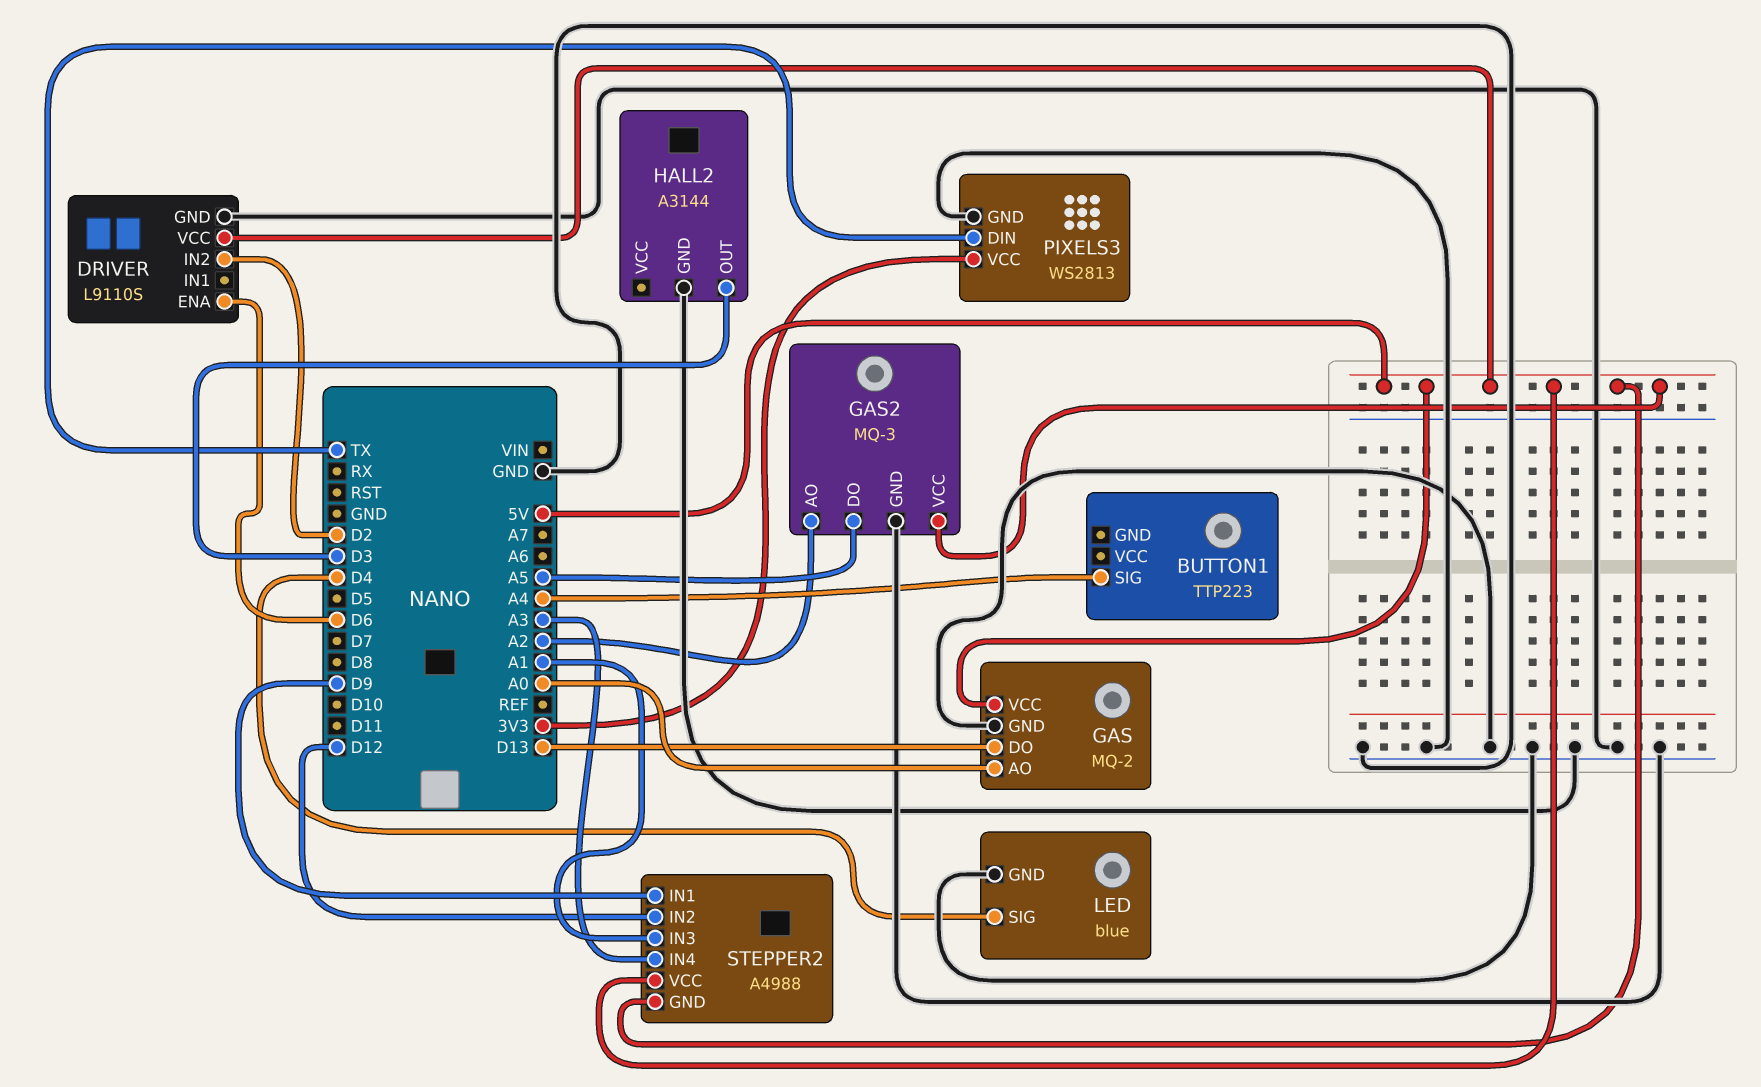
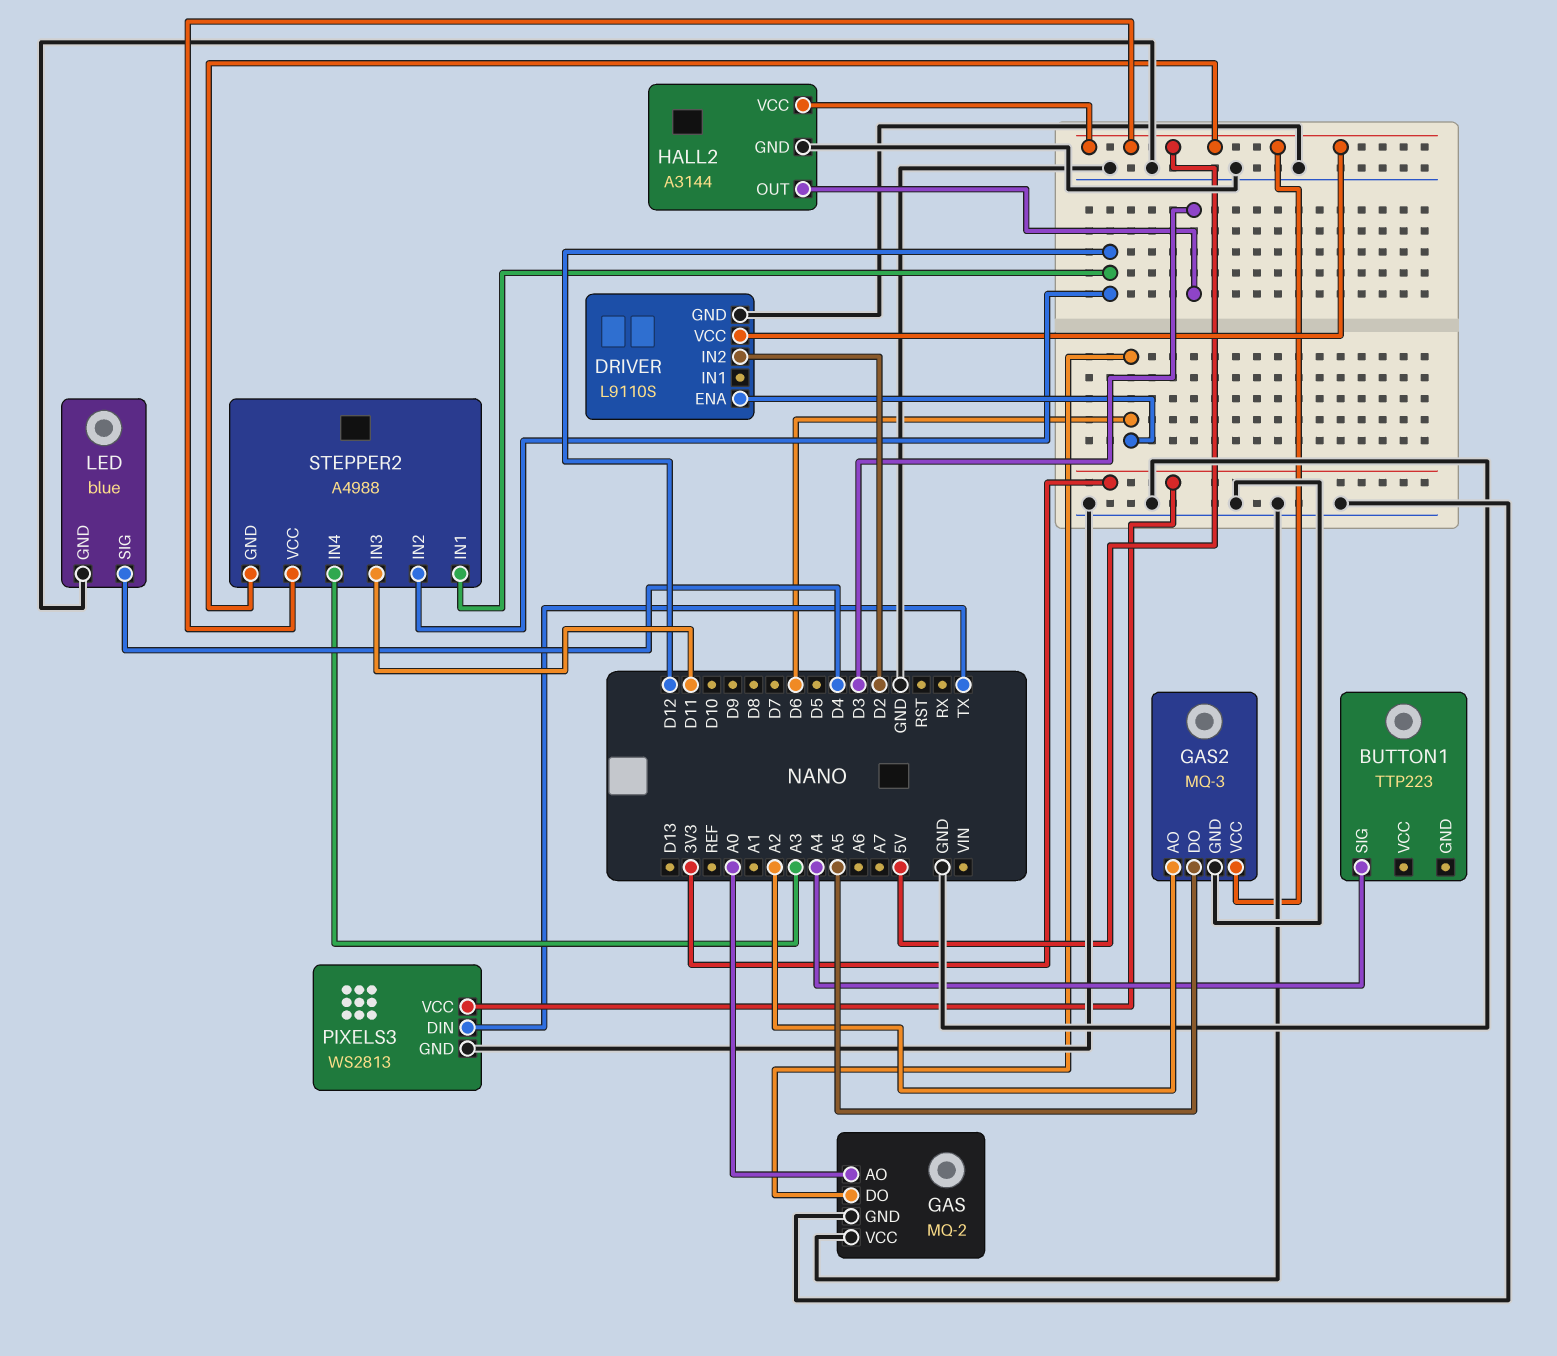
GAS pin DO: D13 -> D6
GAS pin VCC: 5V -> GND
HALL2 pin VCC: none -> 5V
STEPPER2 pin IN1: D9 -> D12
STEPPER2 pin IN3: A1 -> D11

